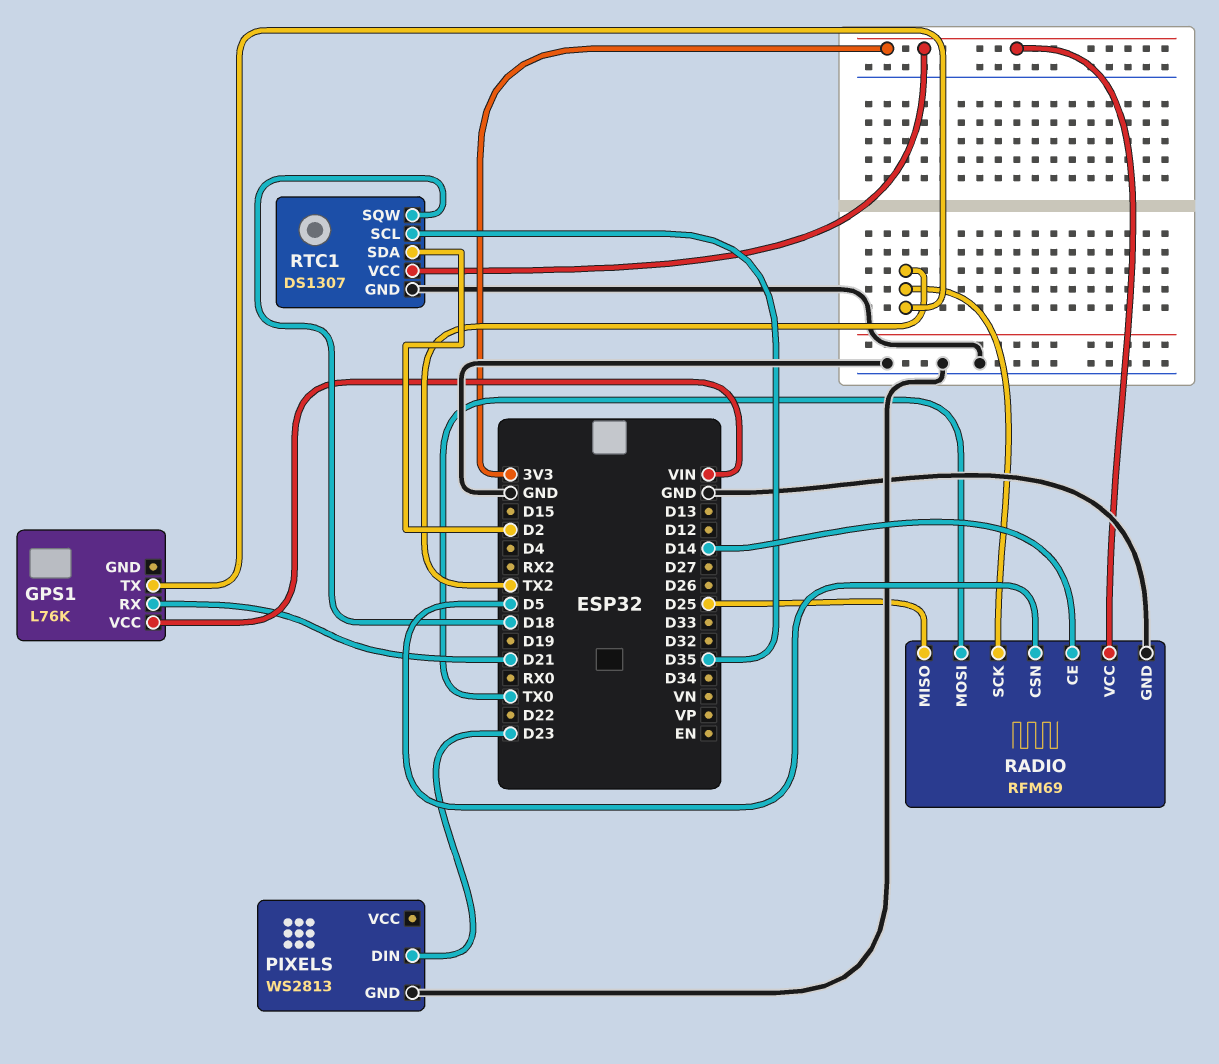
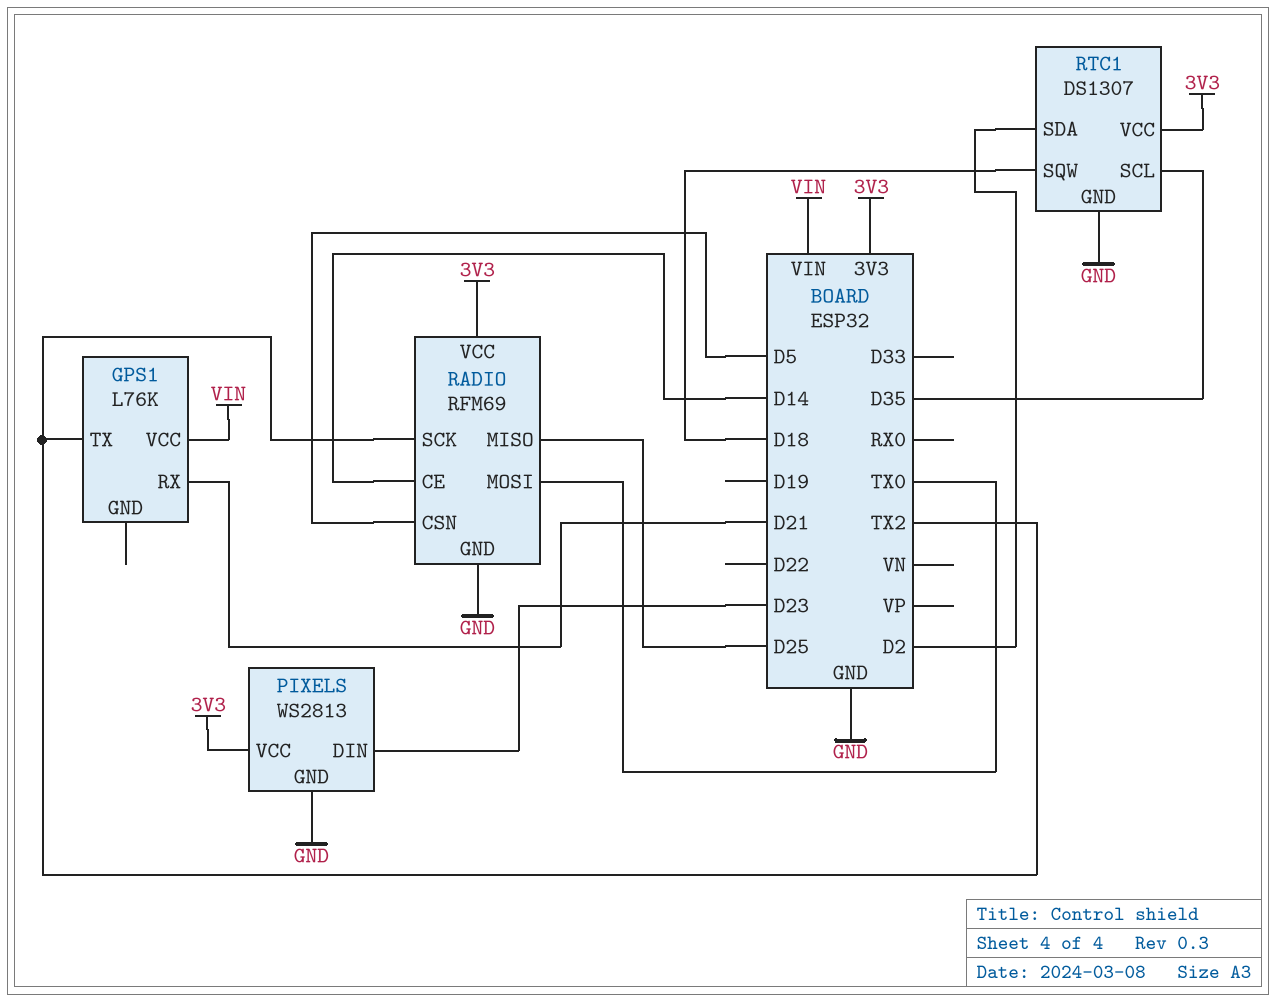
PIXELS pin VCC: none -> 3V3

